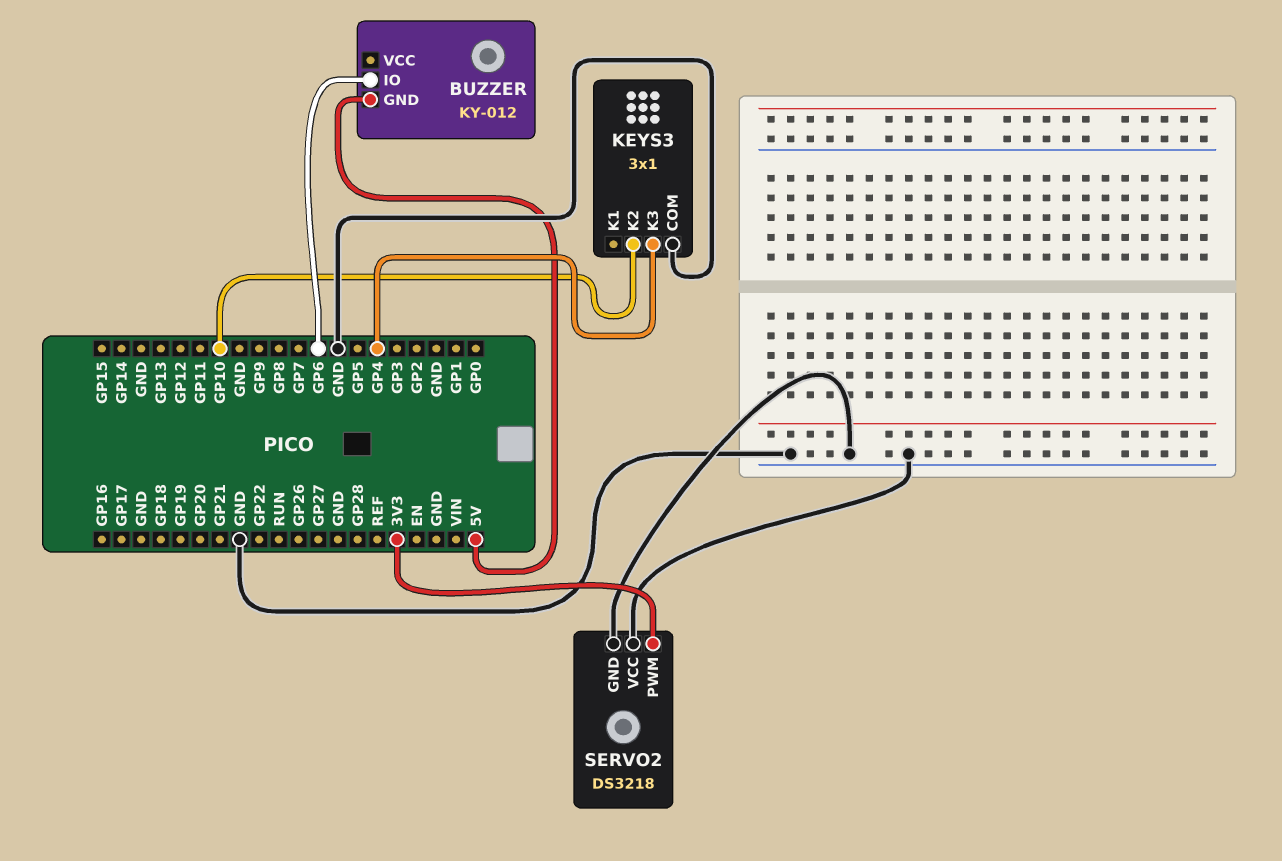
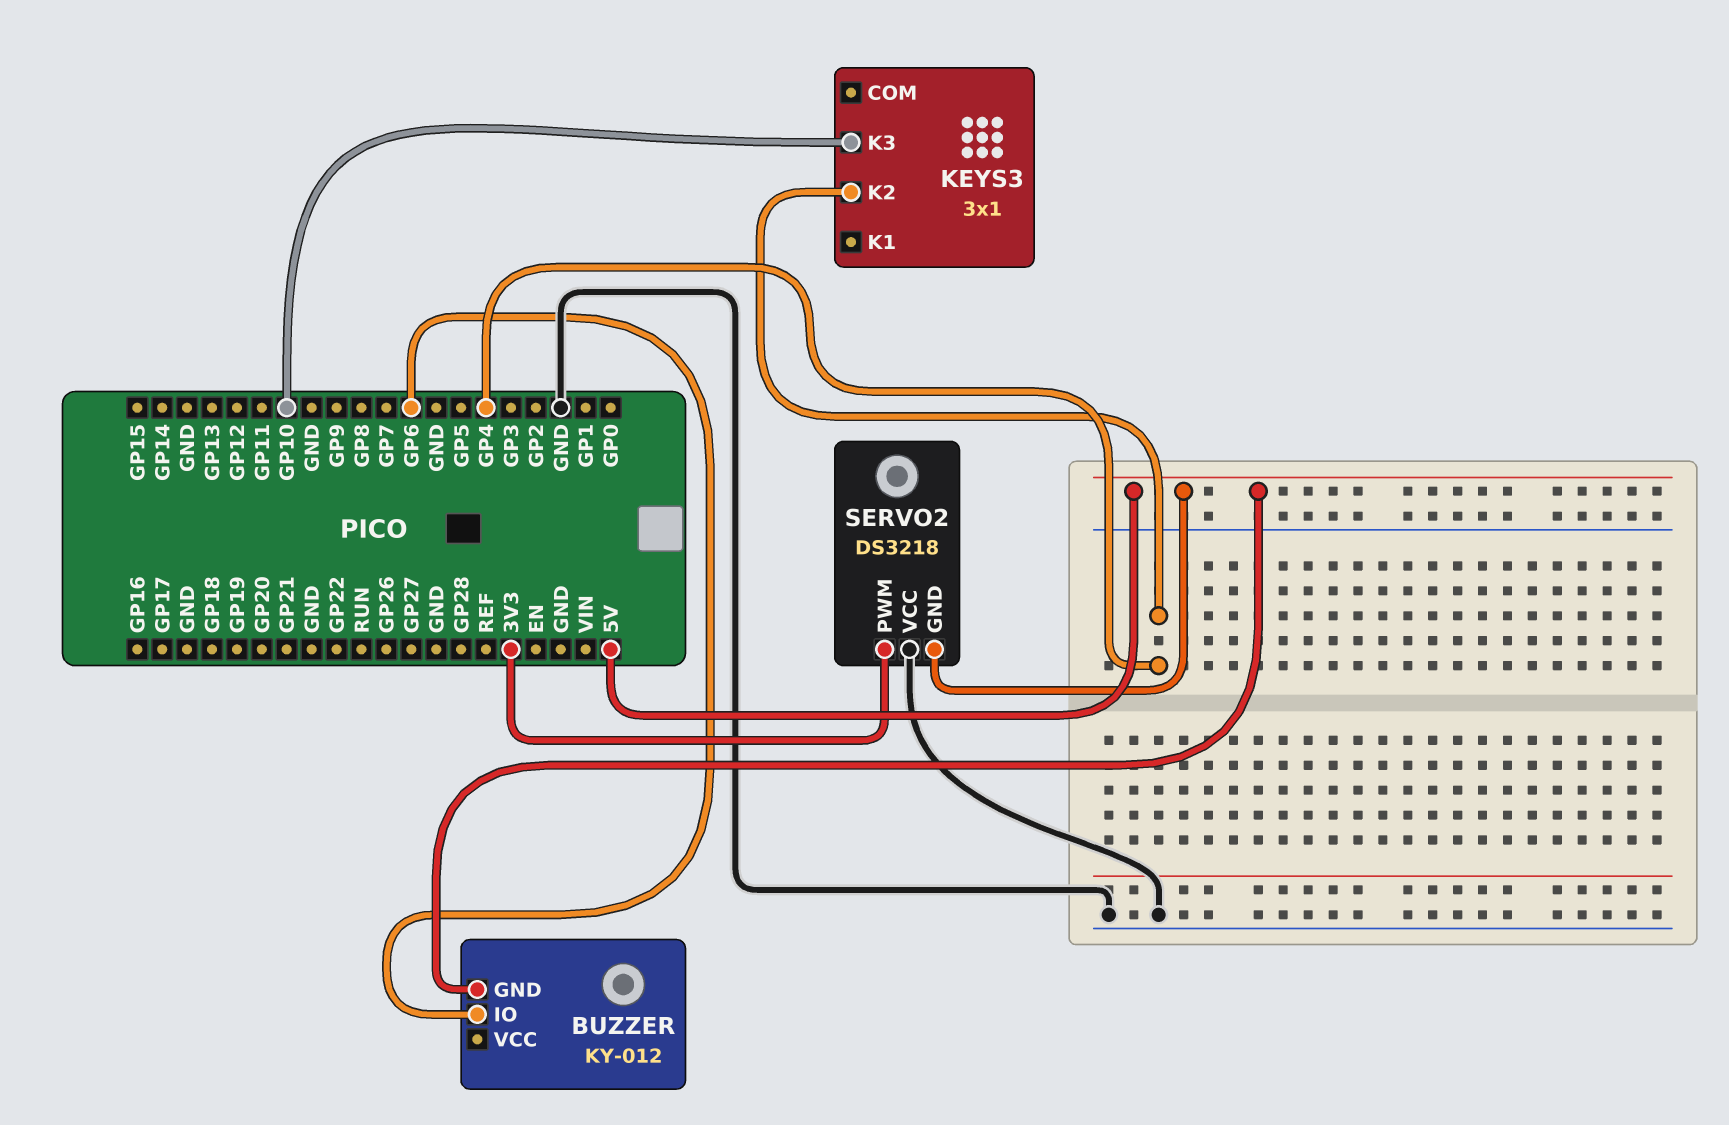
KEYS3 pin COM: GND -> none
KEYS3 pin K2: GP10 -> GP4
KEYS3 pin K3: GP4 -> GP10
SERVO2 pin GND: GND -> 5V

